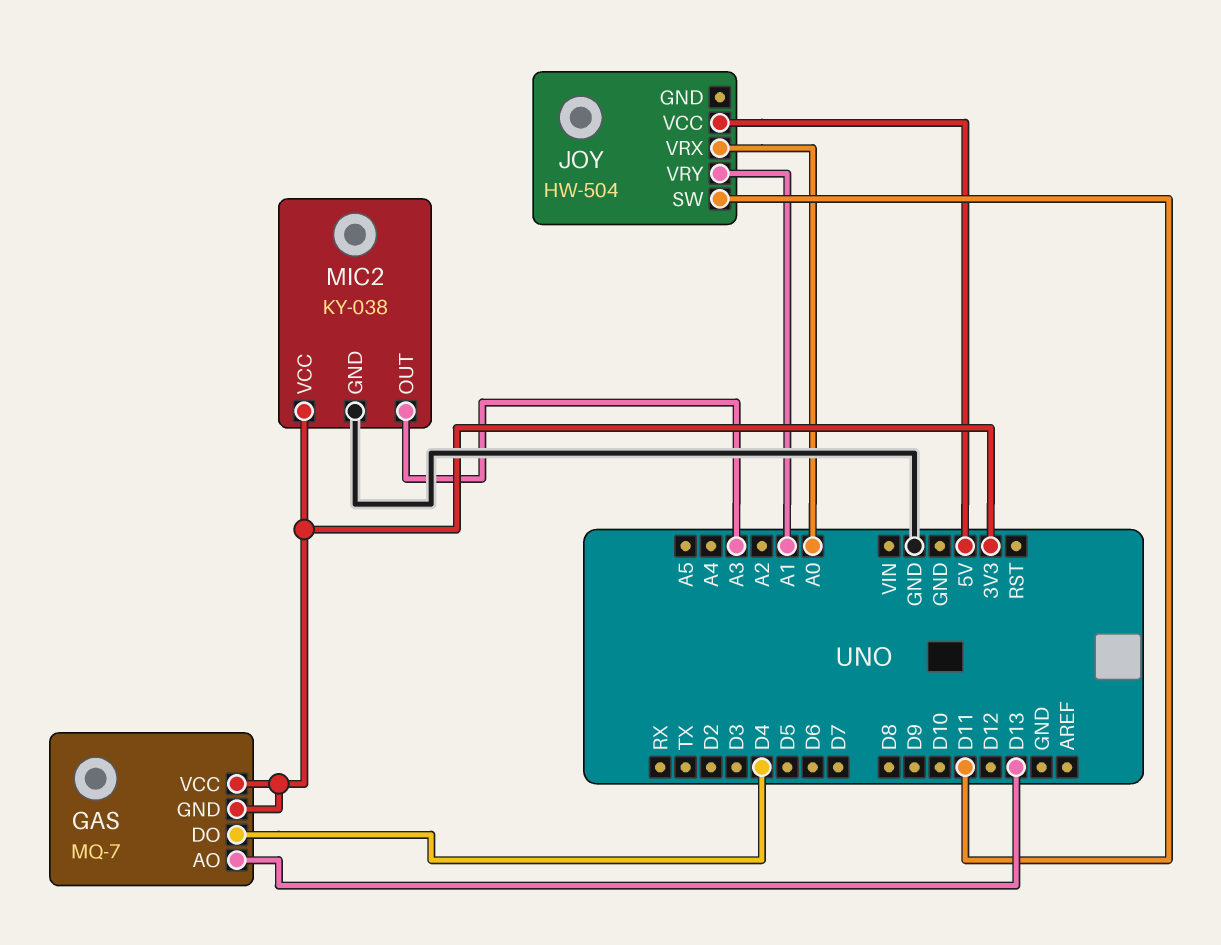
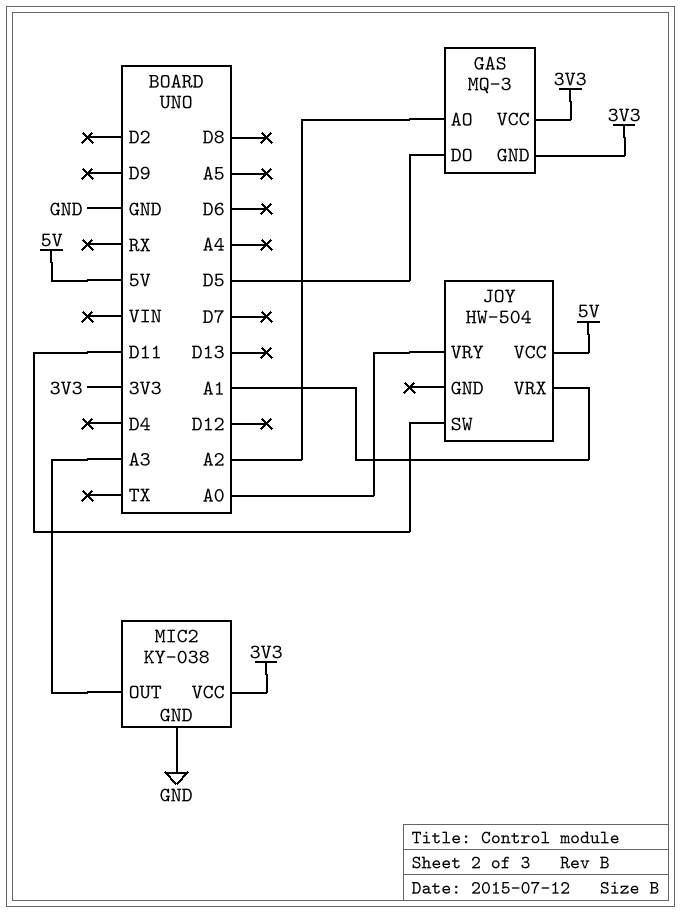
GAS: MQ-7 -> MQ-3
GAS pin AO: D13 -> A2
GAS pin DO: D4 -> D5
JOY pin VRX: A0 -> A1
JOY pin VRY: A1 -> A0

